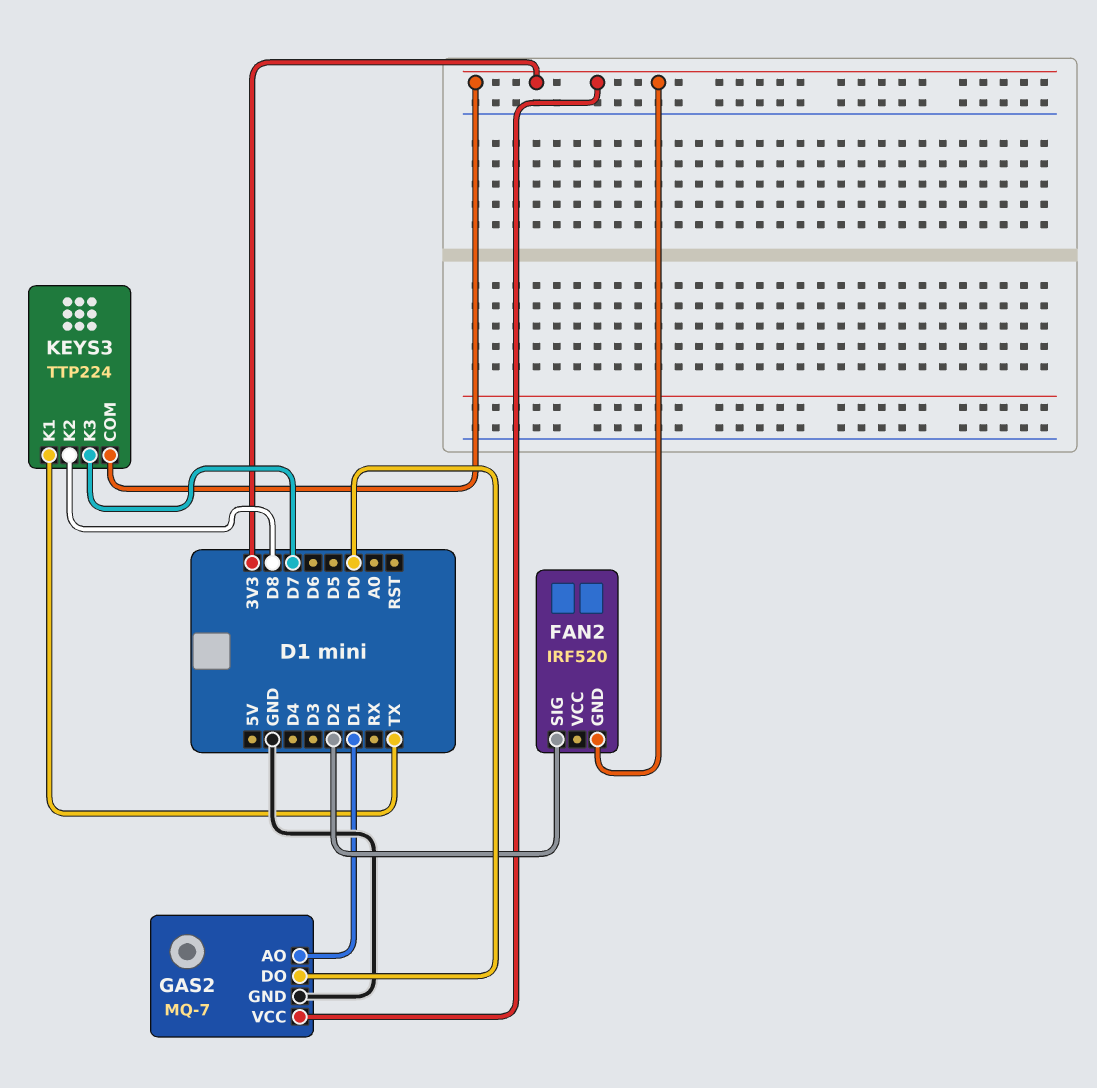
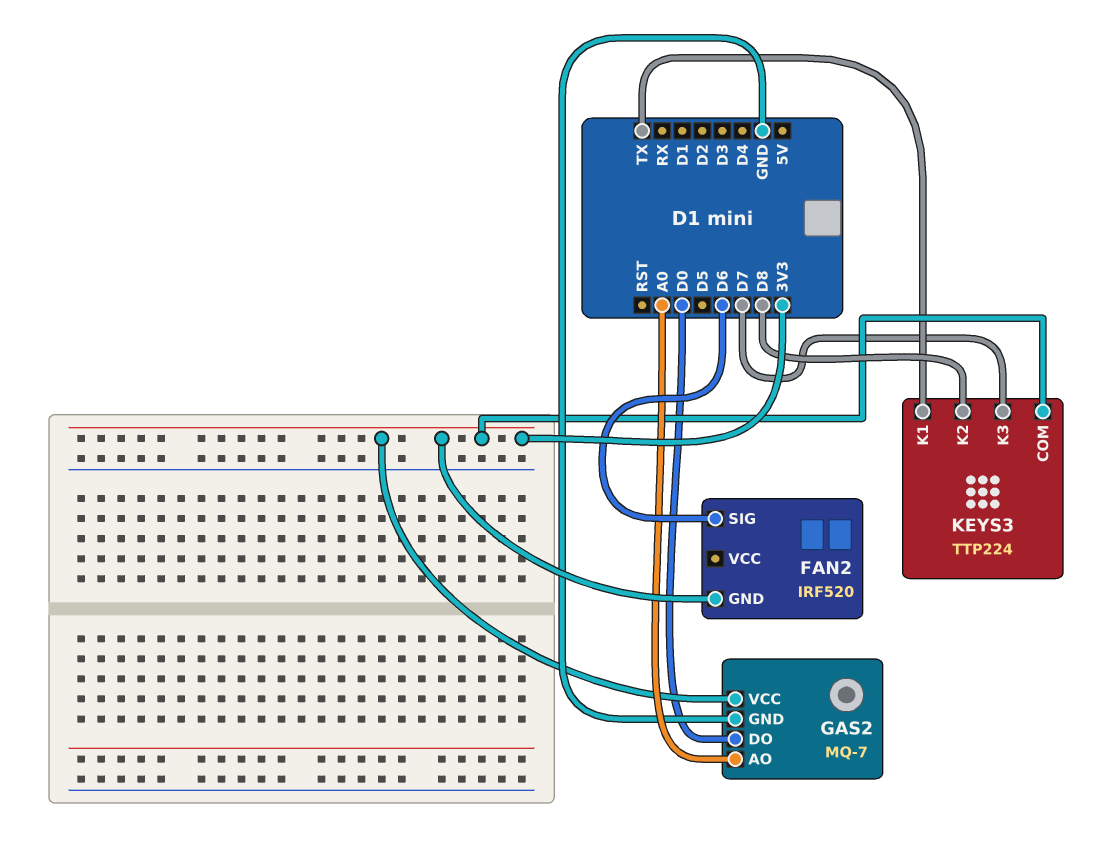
FAN2 pin SIG: D2 -> D6
GAS2 pin AO: D1 -> A0

